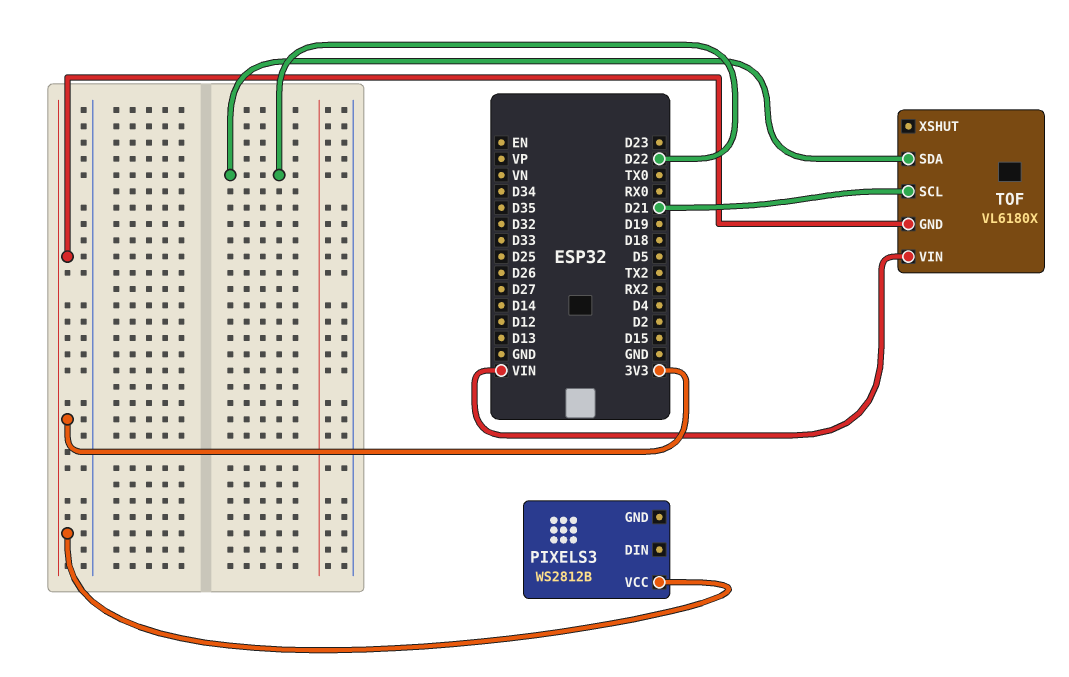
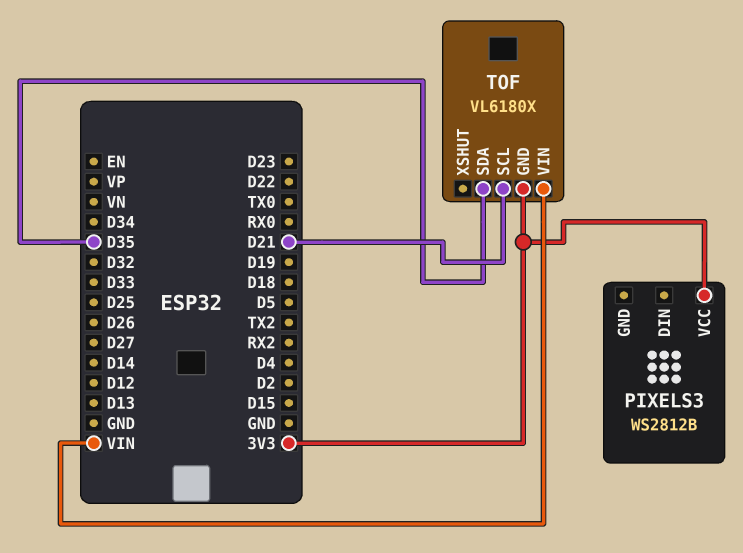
TOF pin SDA: D22 -> D35

